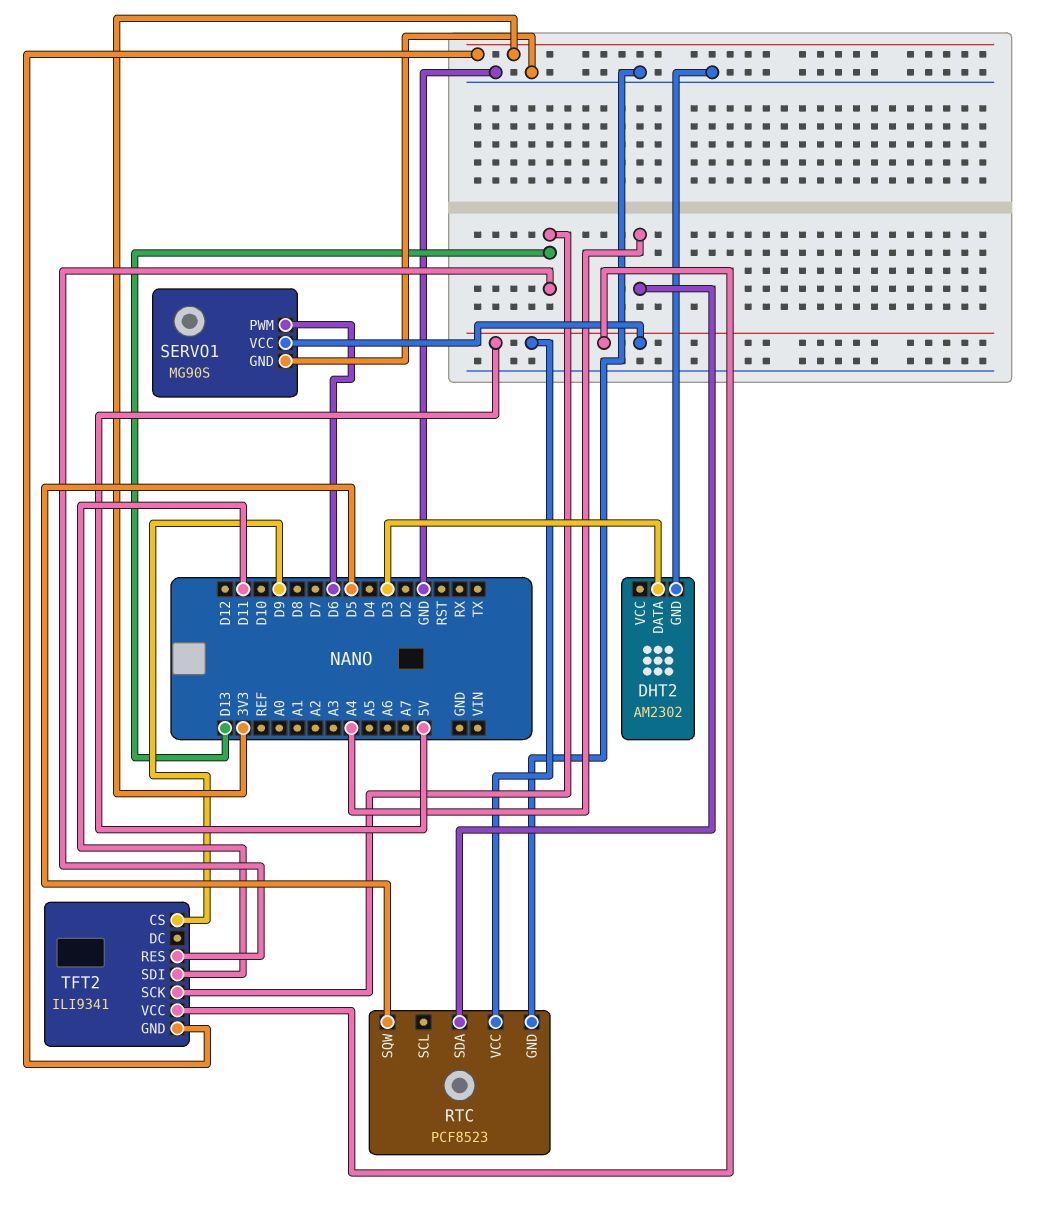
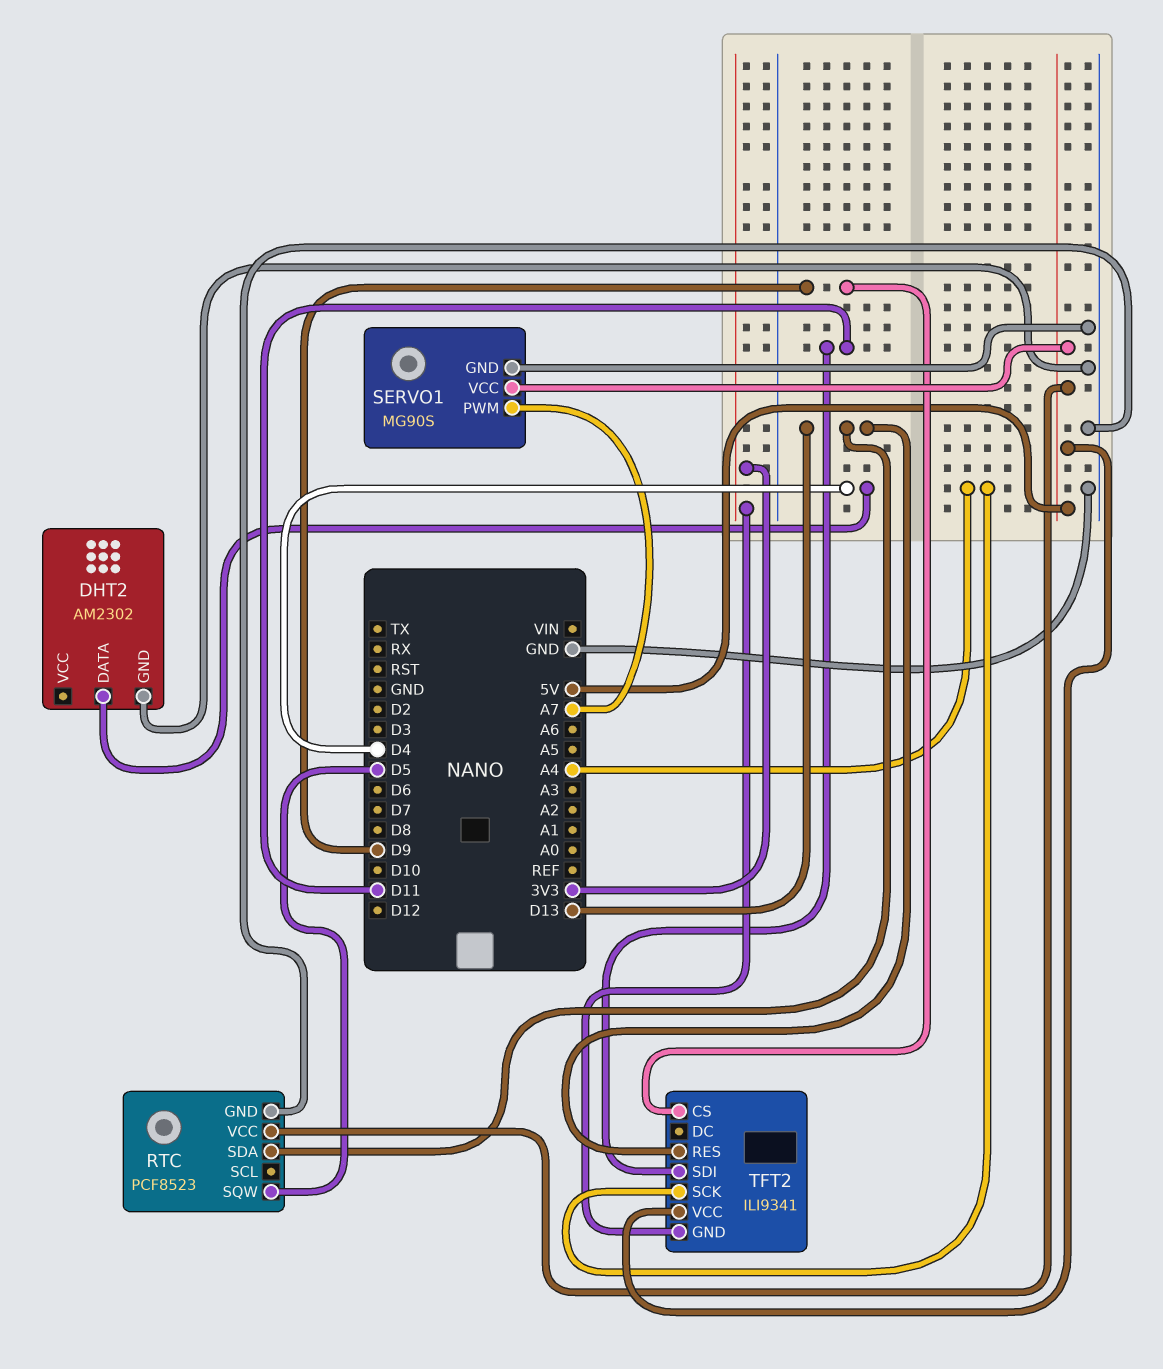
DHT2 pin DATA: D3 -> D4
RTC pin SDA: A4 -> D13
SERVO1 pin PWM: D6 -> A7
TFT2 pin SCK: D13 -> A4

